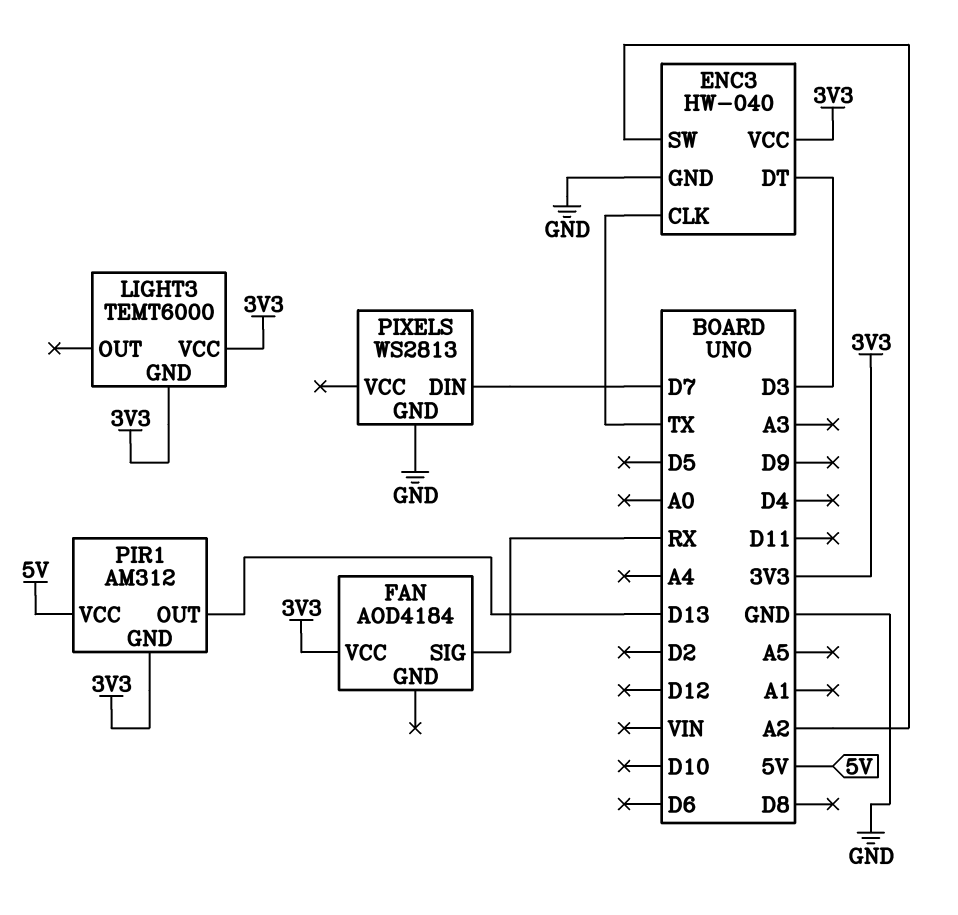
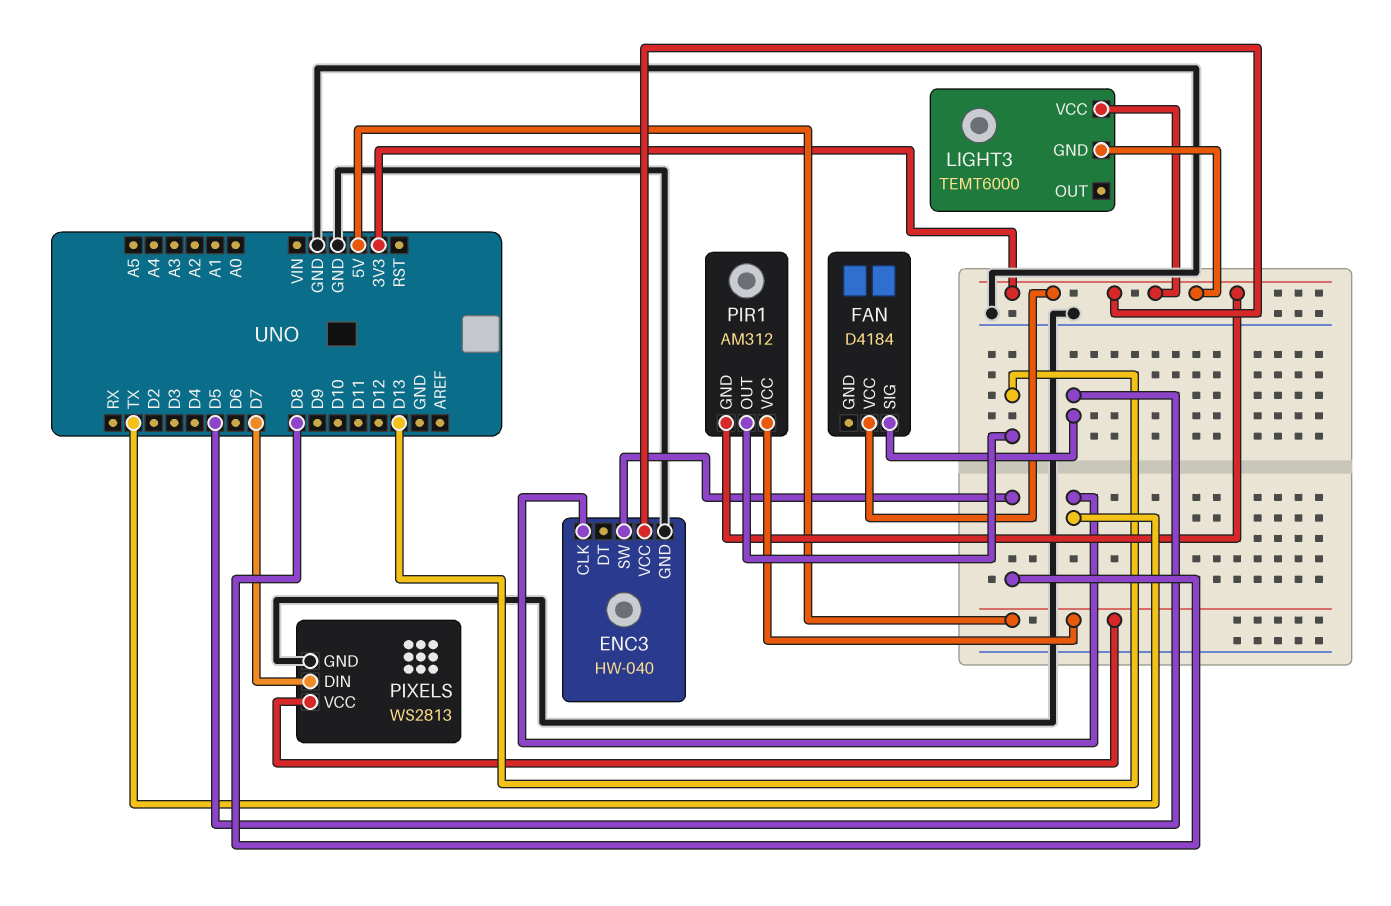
ENC3 pin DT: D3 -> none
ENC3 pin SW: A2 -> D8
FAN: AOD4184 -> D4184
FAN pin SIG: RX -> D5
PIXELS pin VCC: none -> 5V

